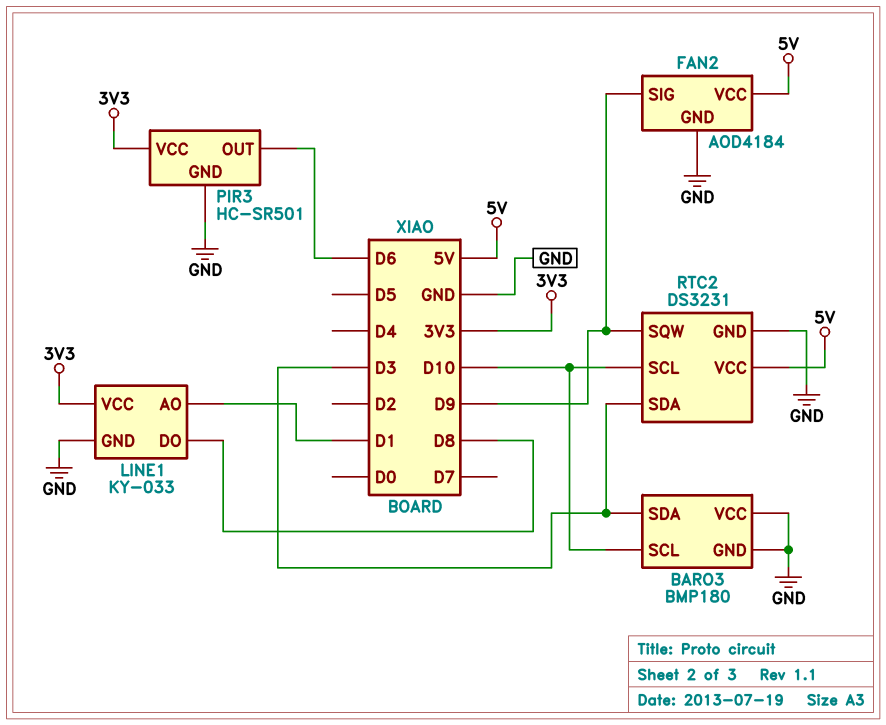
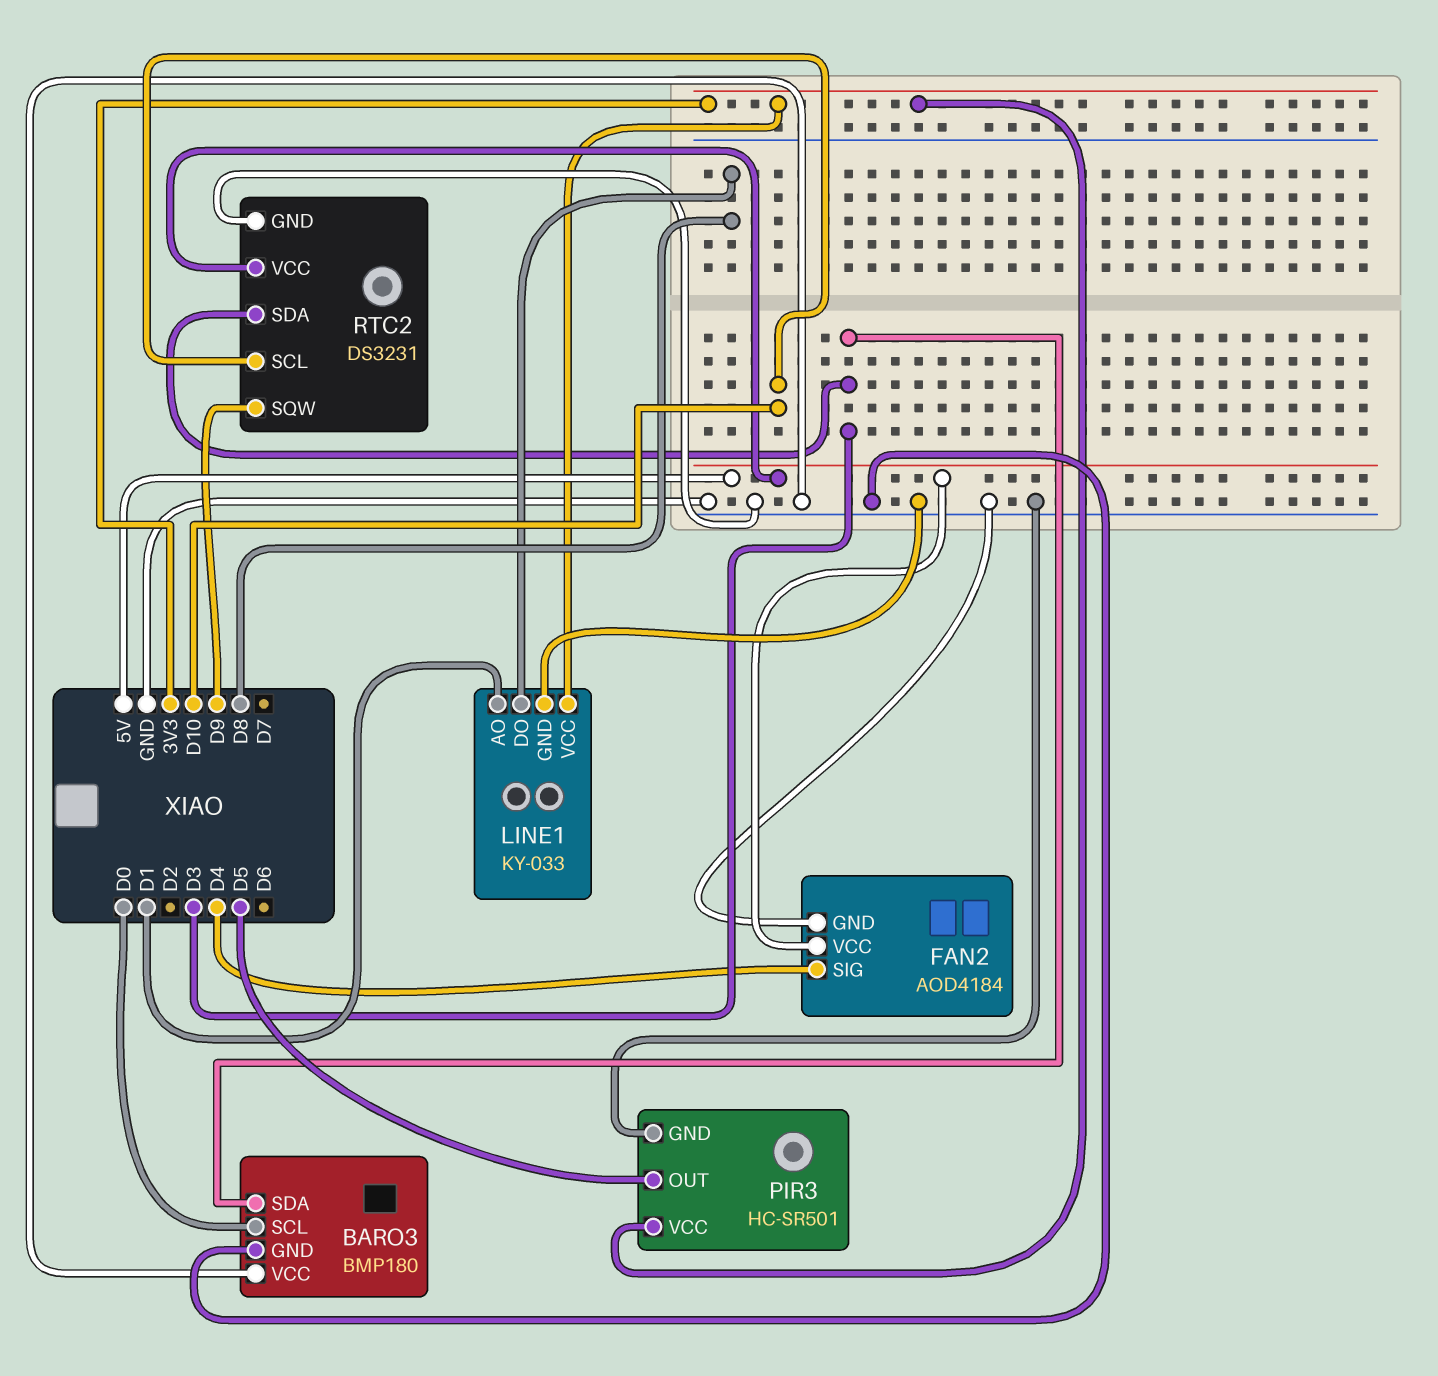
BARO3 pin SCL: D10 -> D0
FAN2 pin SIG: D9 -> D4
PIR3 pin OUT: D6 -> D5

